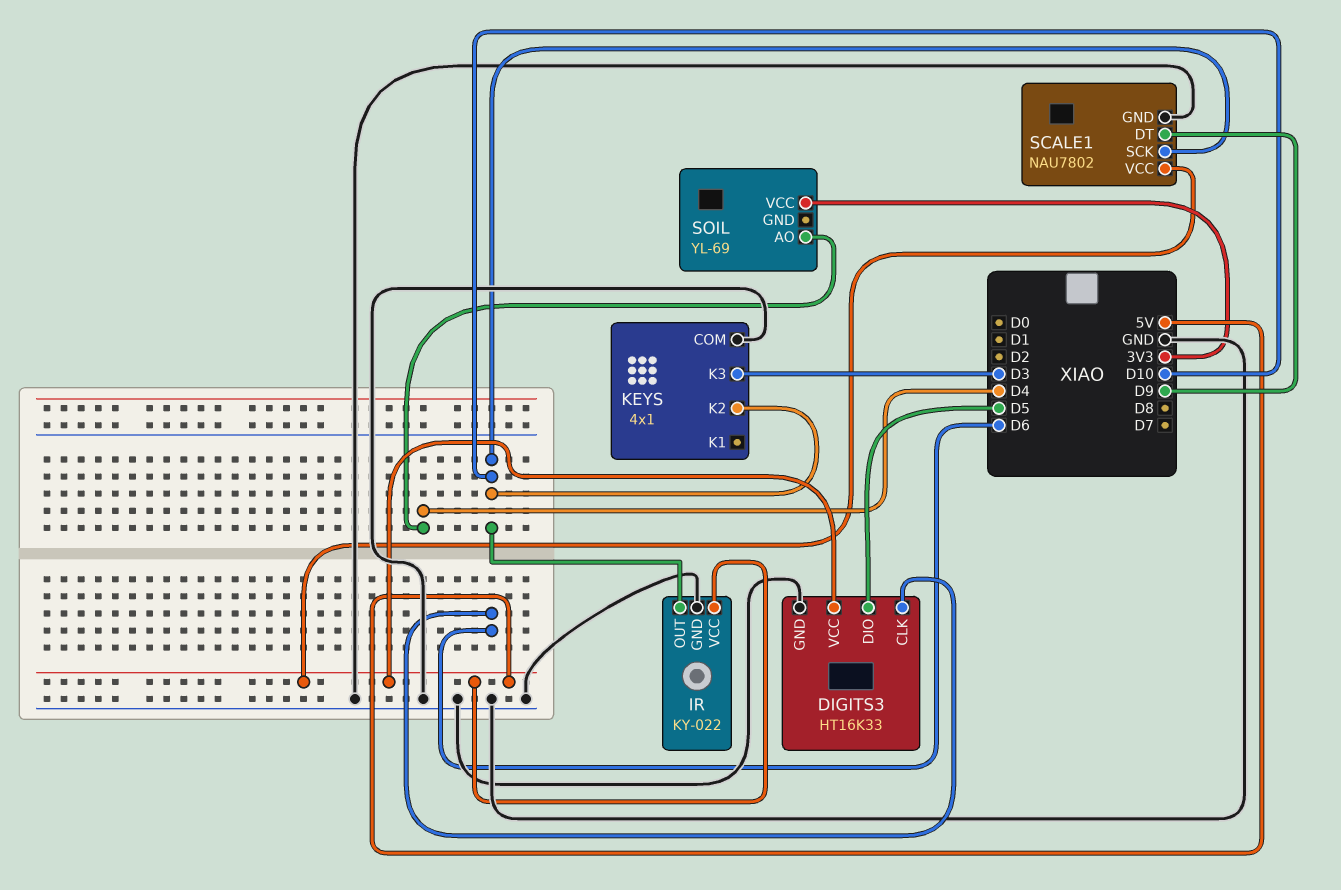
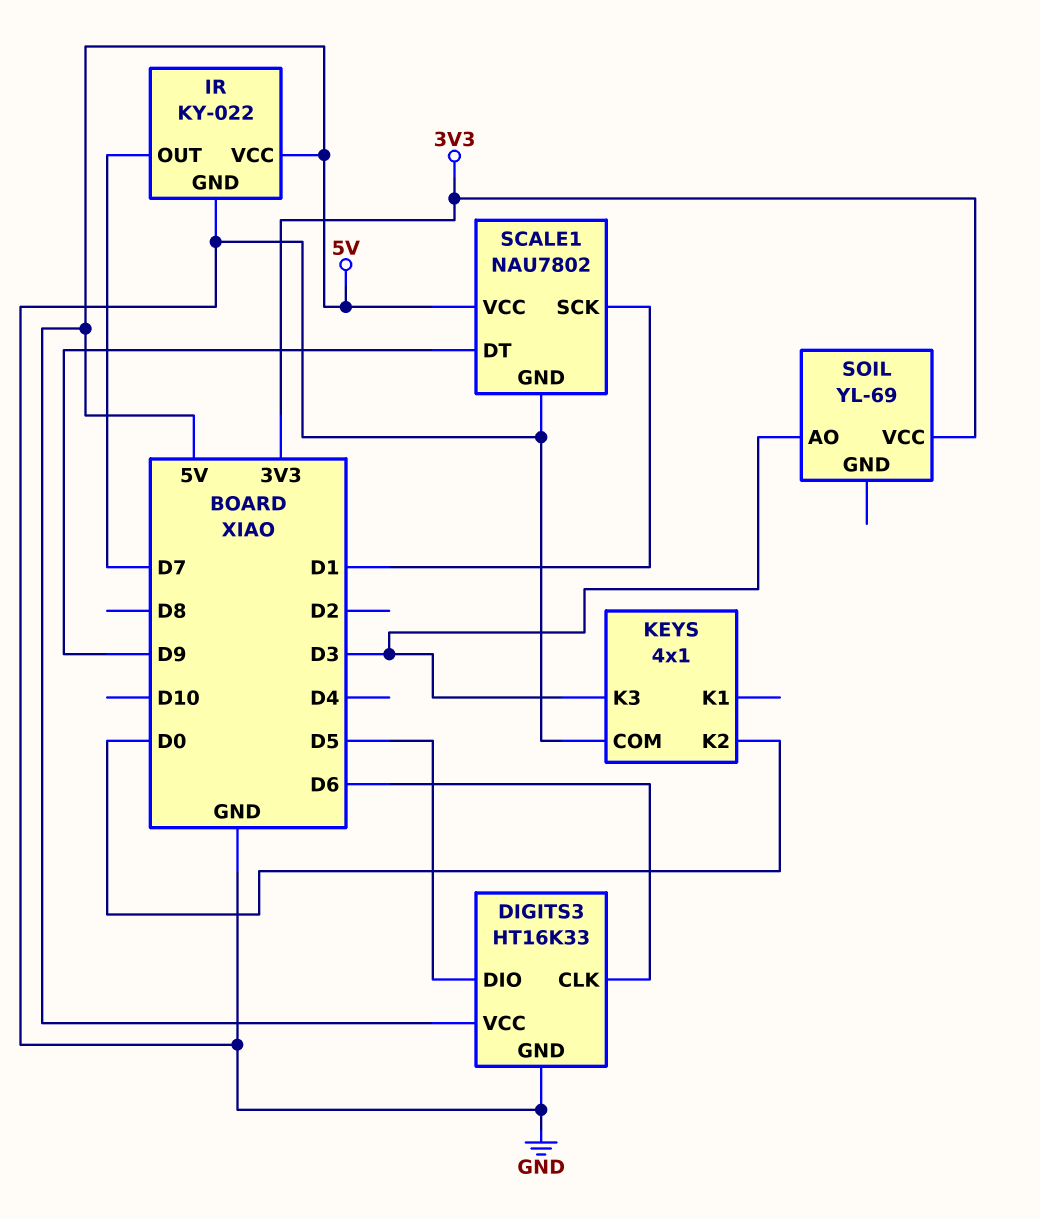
IR pin OUT: D10 -> D7
KEYS pin K2: D10 -> D0
SCALE1 pin SCK: D10 -> D1
SOIL pin AO: D4 -> D3

